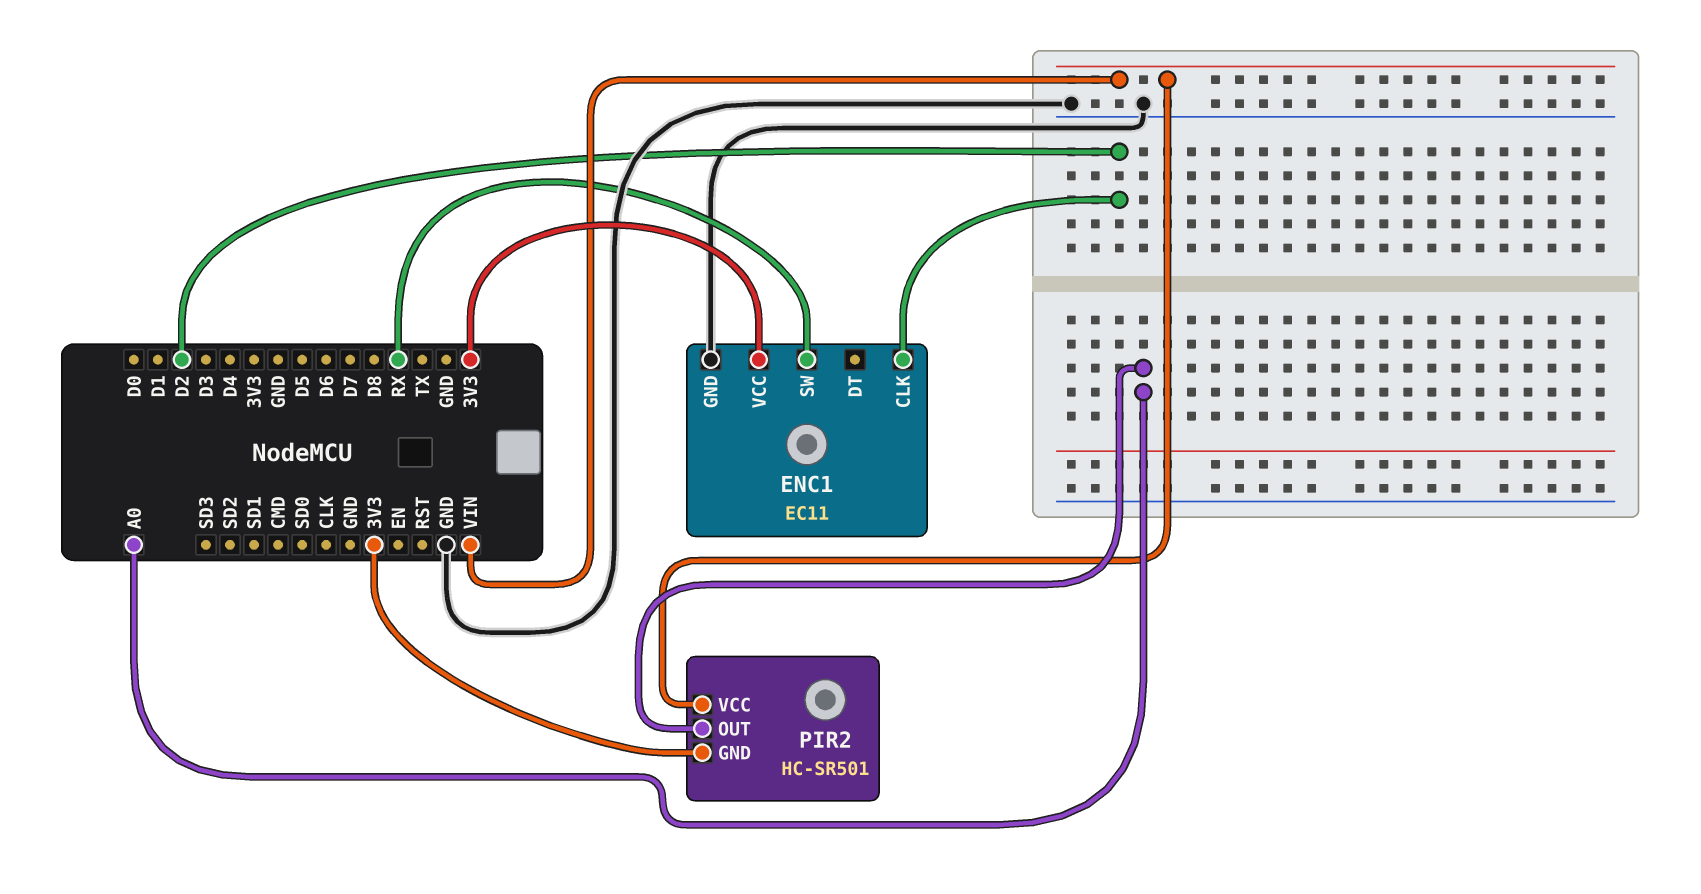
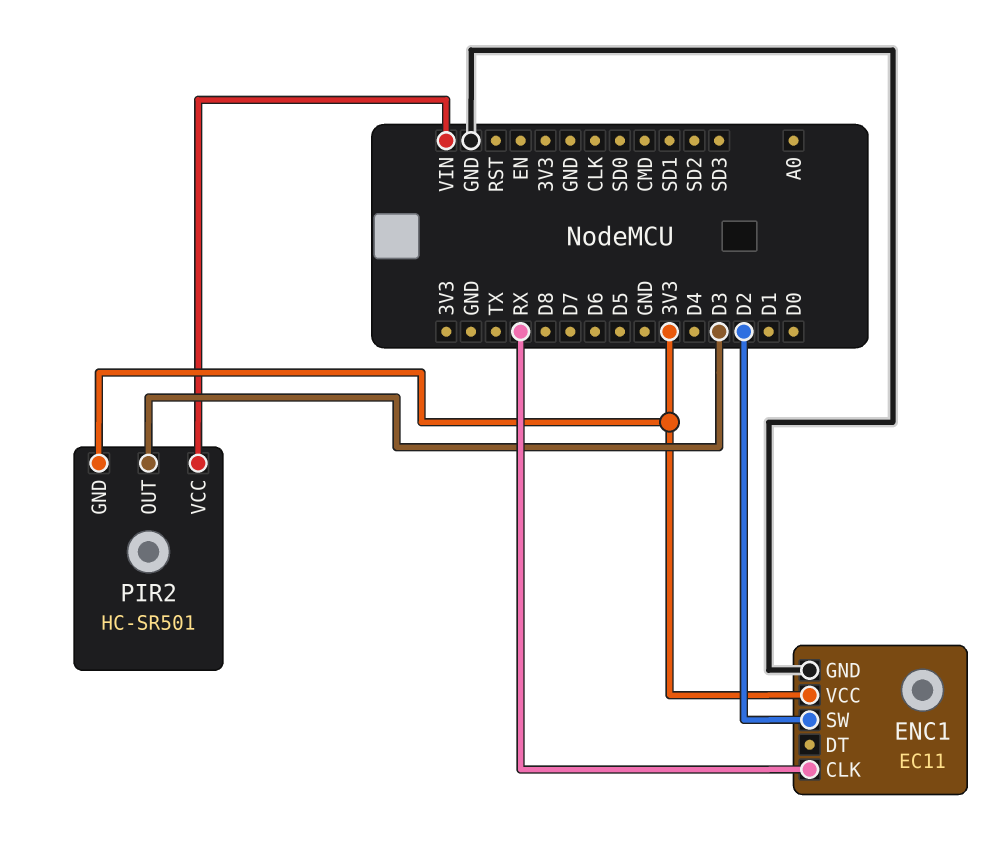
ENC1 pin CLK: D2 -> RX
ENC1 pin SW: RX -> D2
PIR2 pin OUT: A0 -> D3

